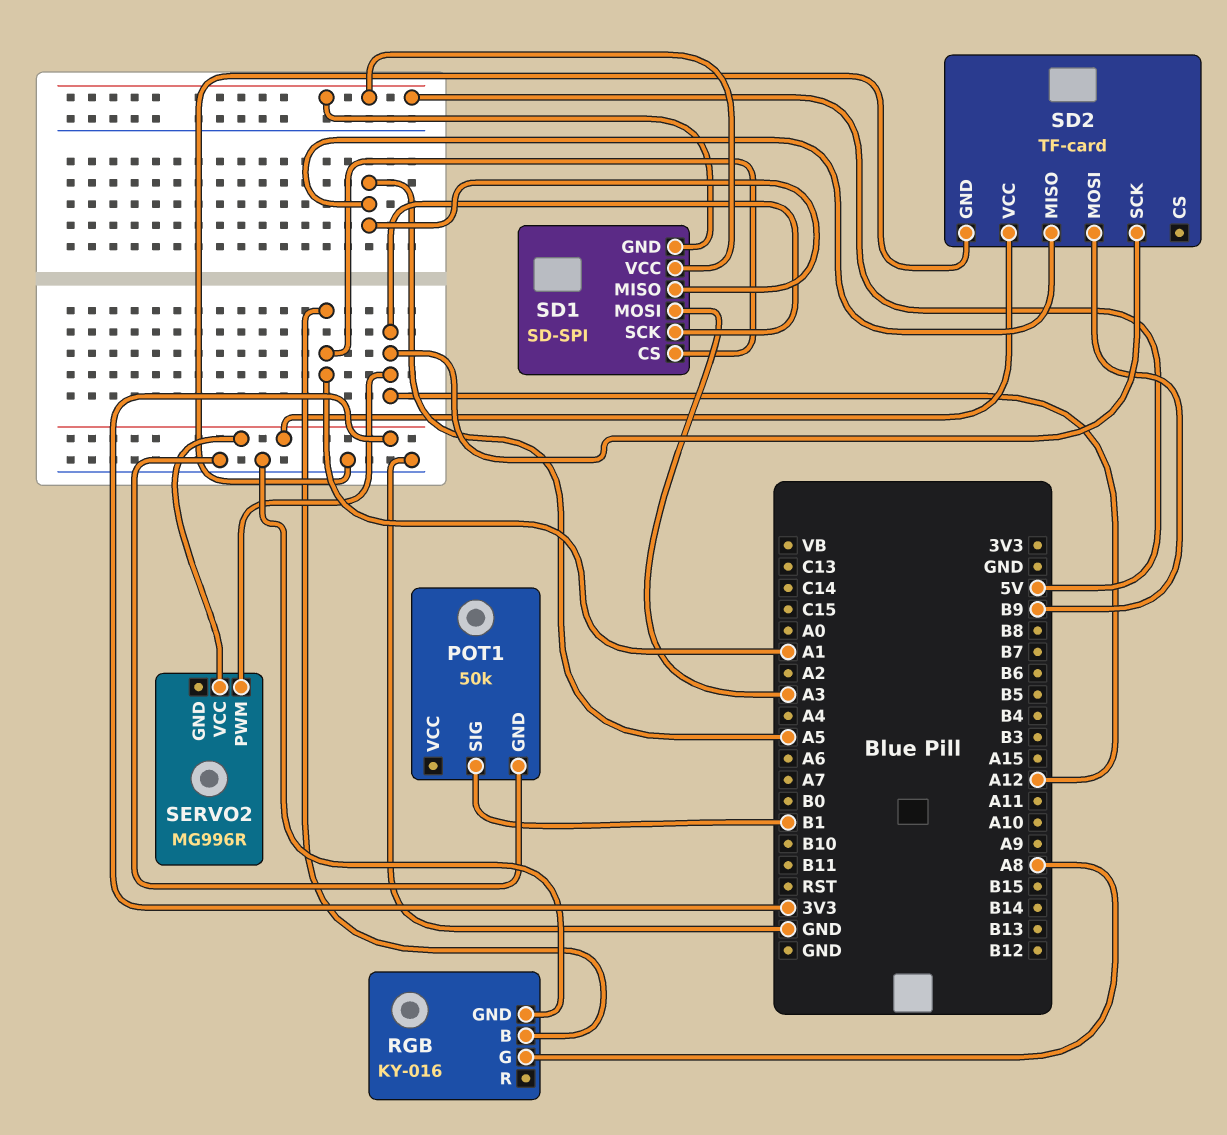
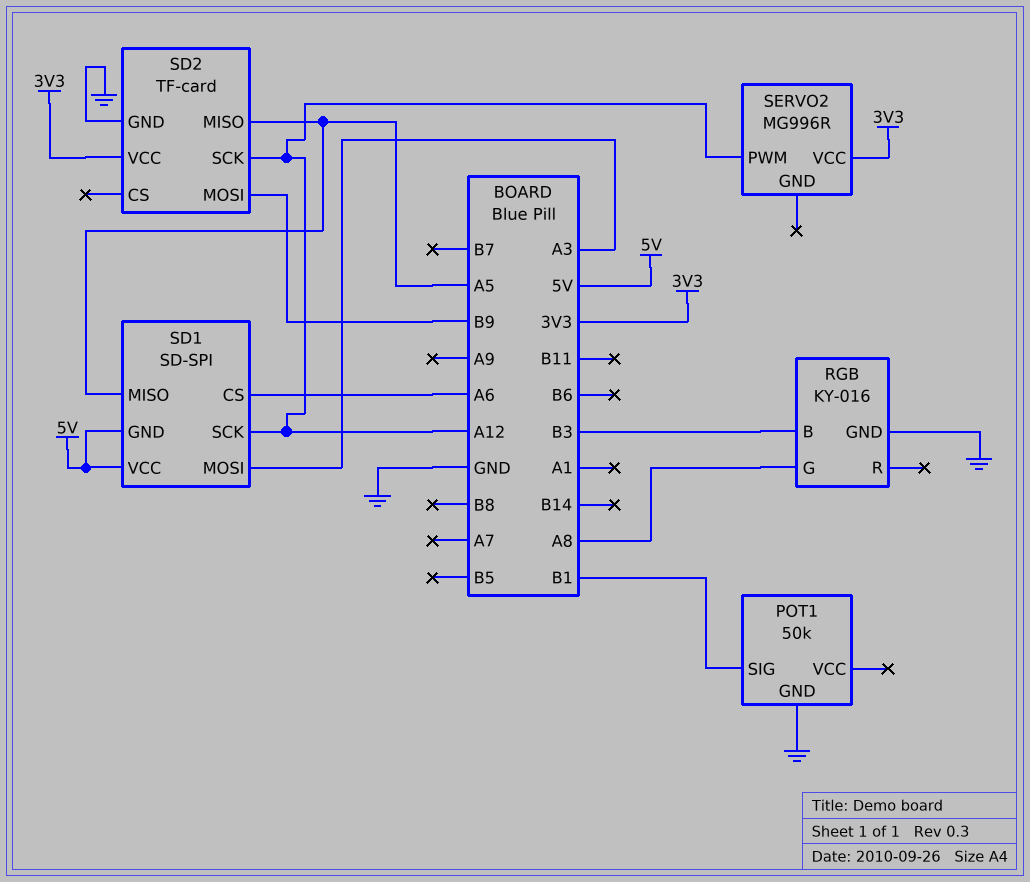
RGB pin B: A1 -> B3
SD1 pin CS: A1 -> A6

